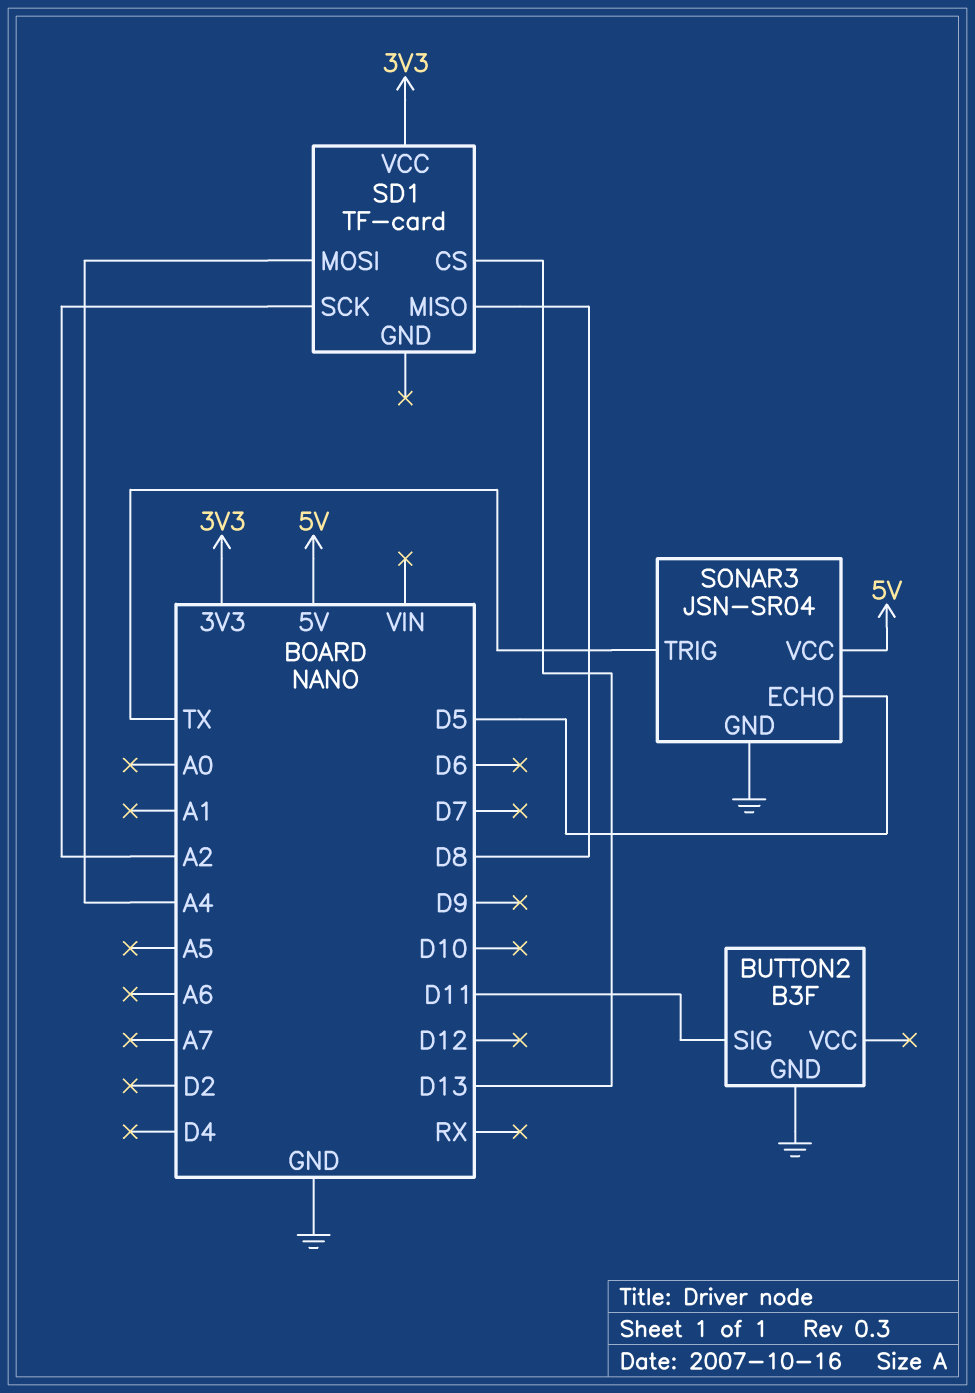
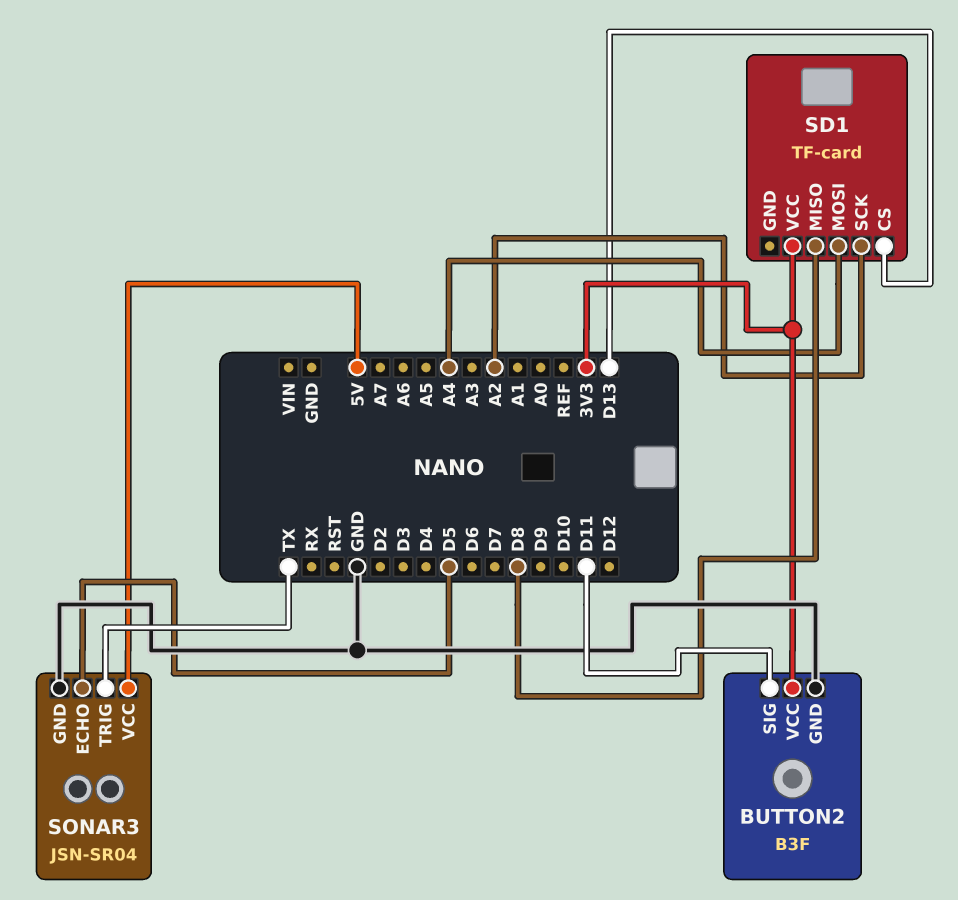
BUTTON2 pin VCC: none -> 3V3

